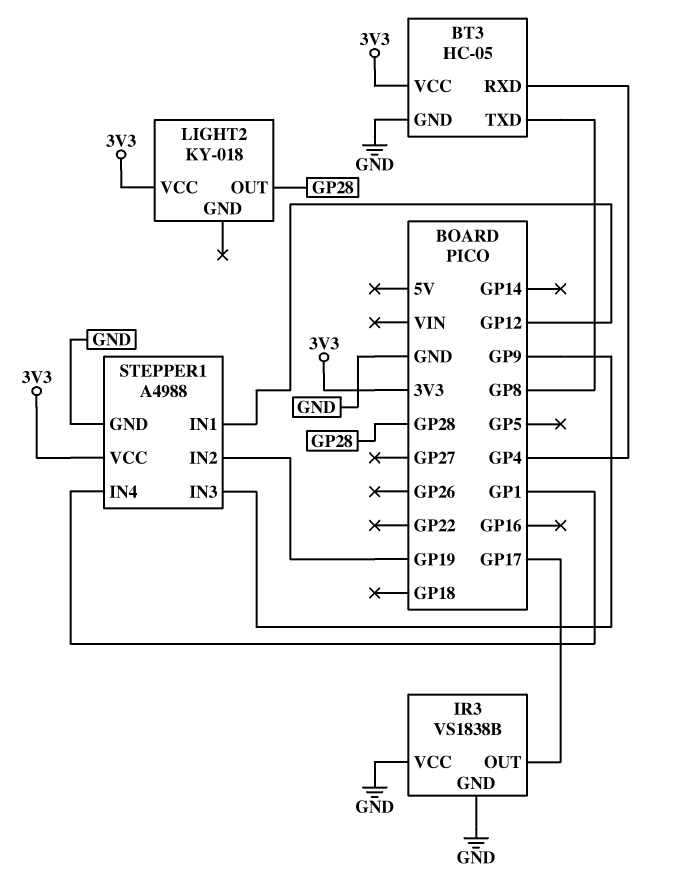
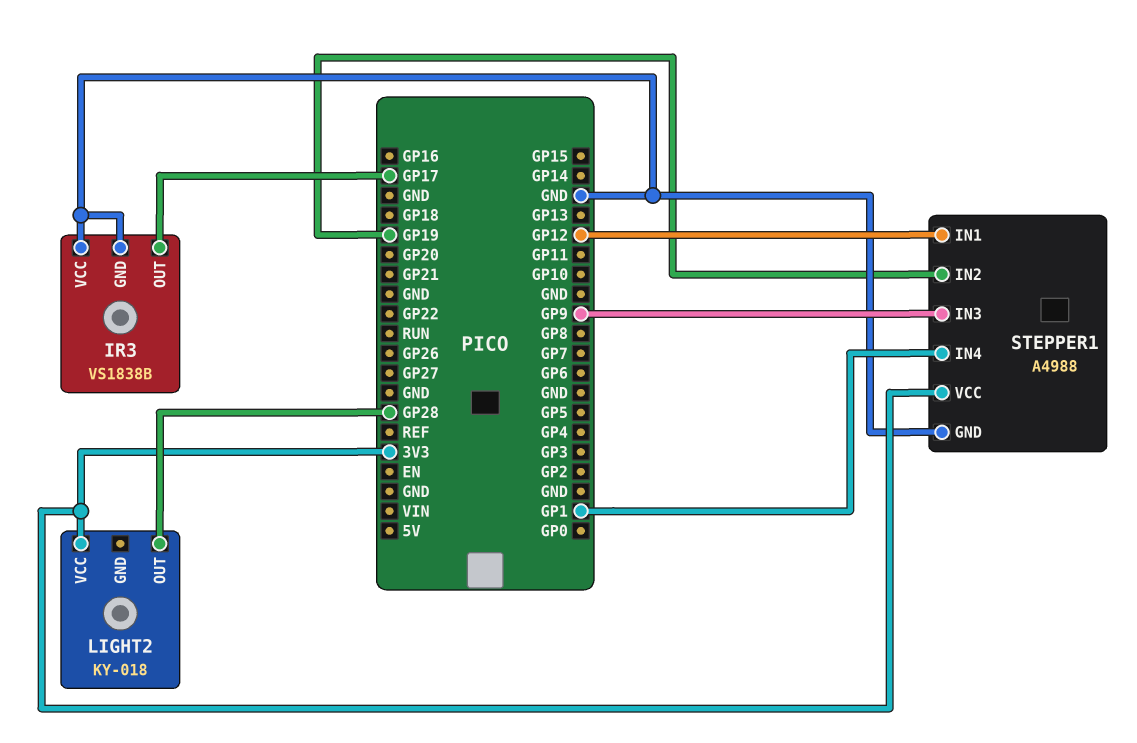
BT3: HC-05 -> none
BT3 pin GND: GND -> none
BT3 pin RXD: GP4 -> none
BT3 pin TXD: GP8 -> none
BT3 pin VCC: 3V3 -> none

